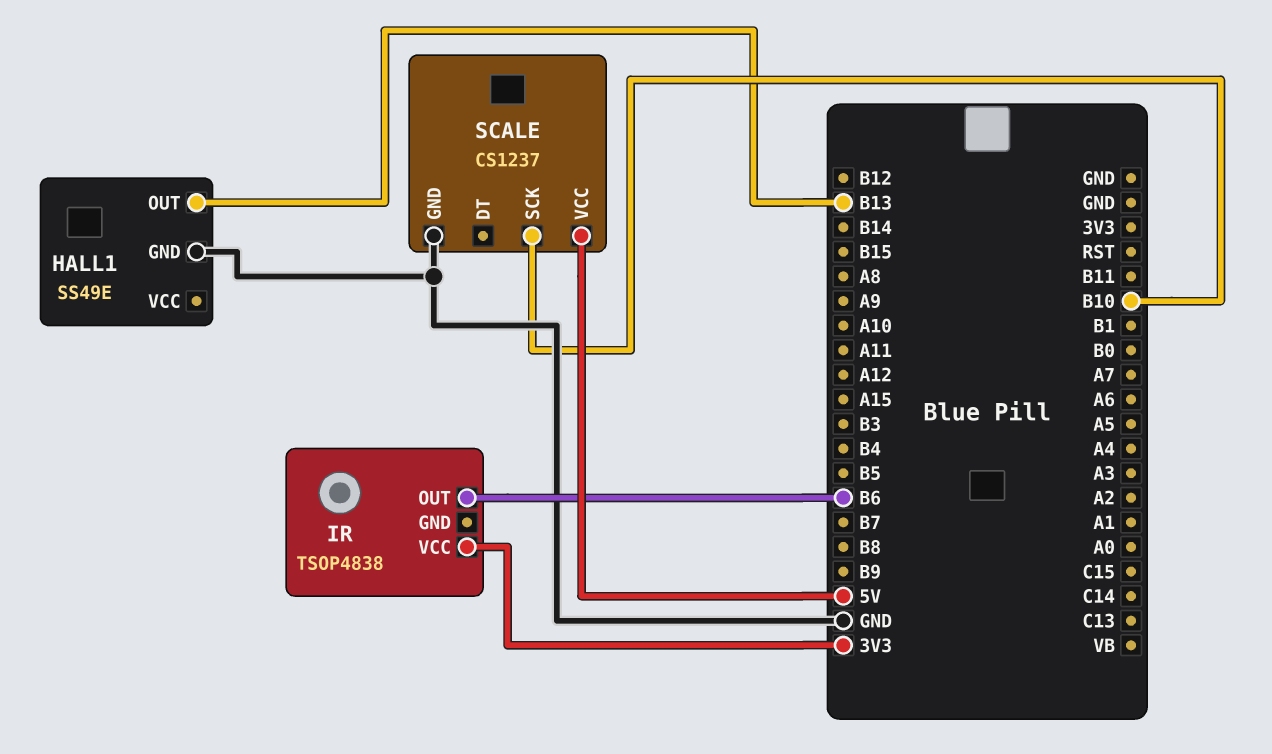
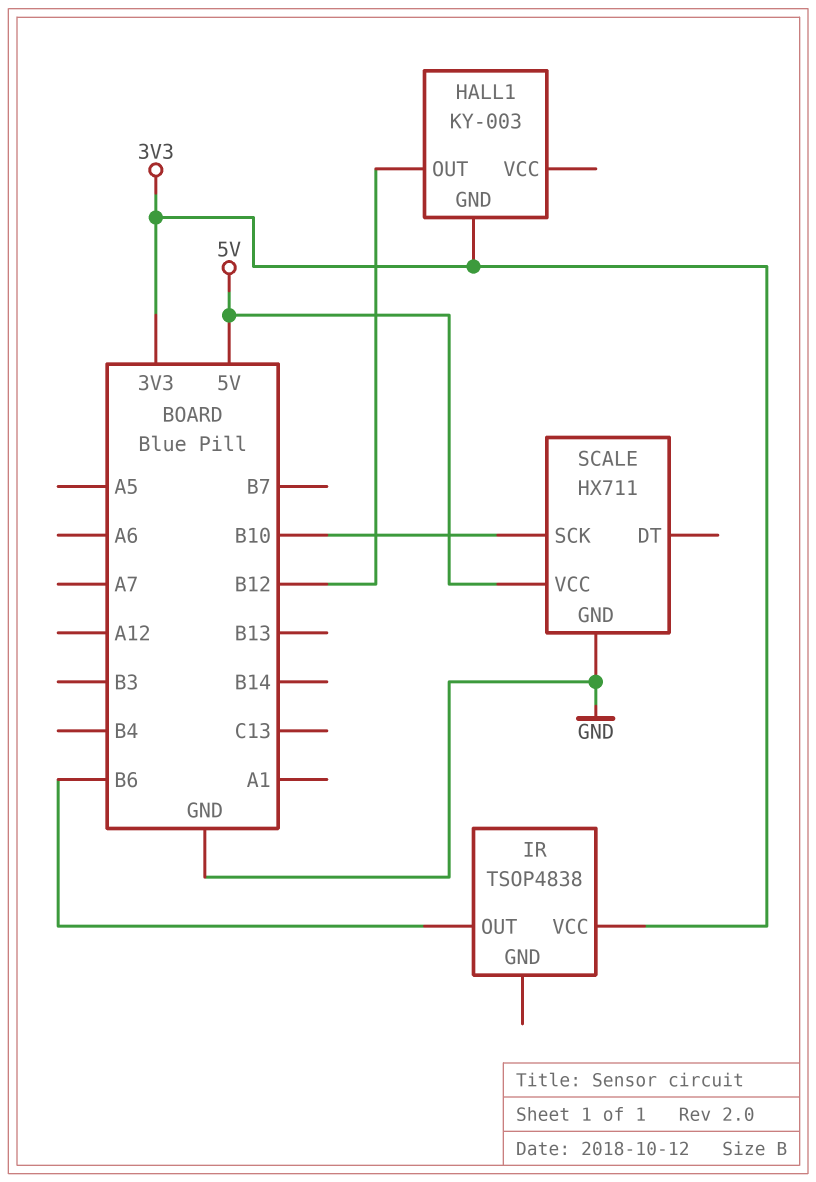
HALL1: SS49E -> KY-003
HALL1 pin GND: GND -> 3V3
HALL1 pin OUT: B13 -> B12
SCALE: CS1237 -> HX711

